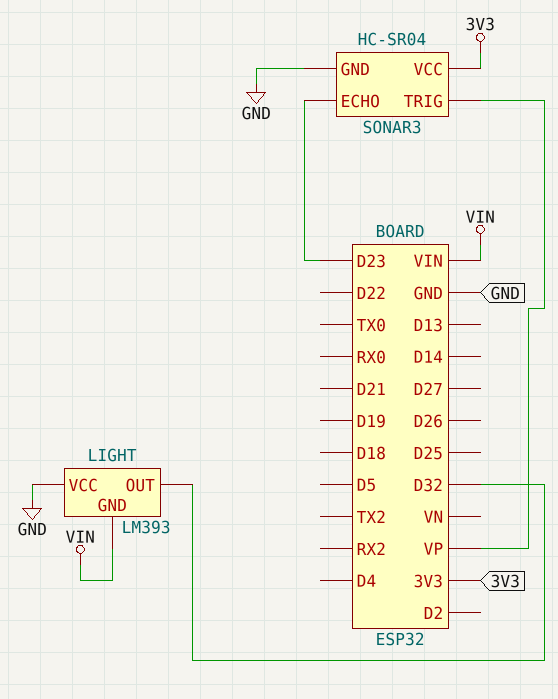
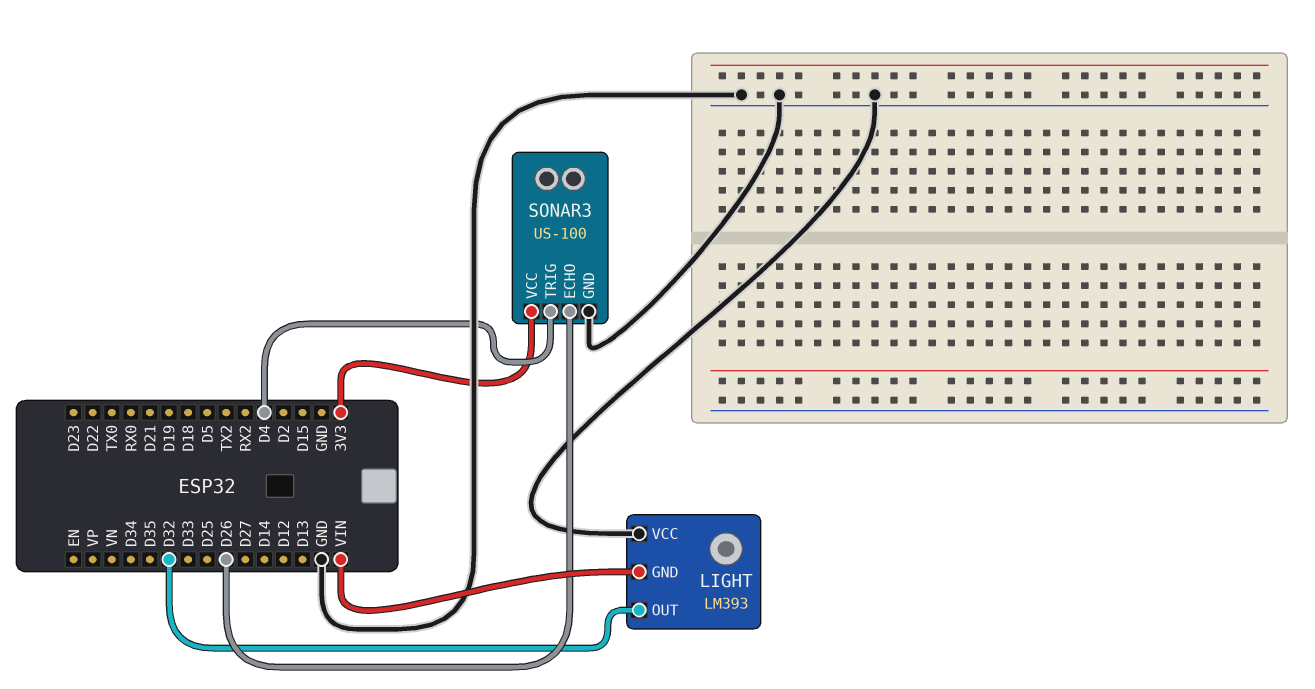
SONAR3: HC-SR04 -> US-100
SONAR3 pin ECHO: D23 -> D26
SONAR3 pin TRIG: VP -> D4

